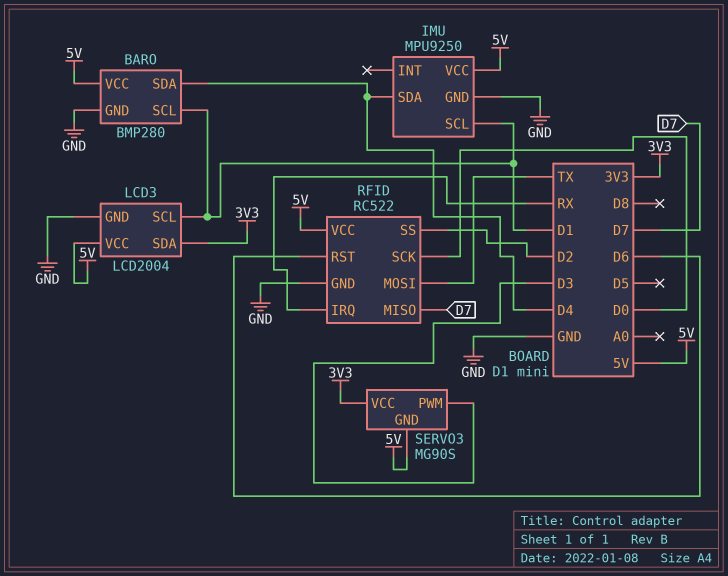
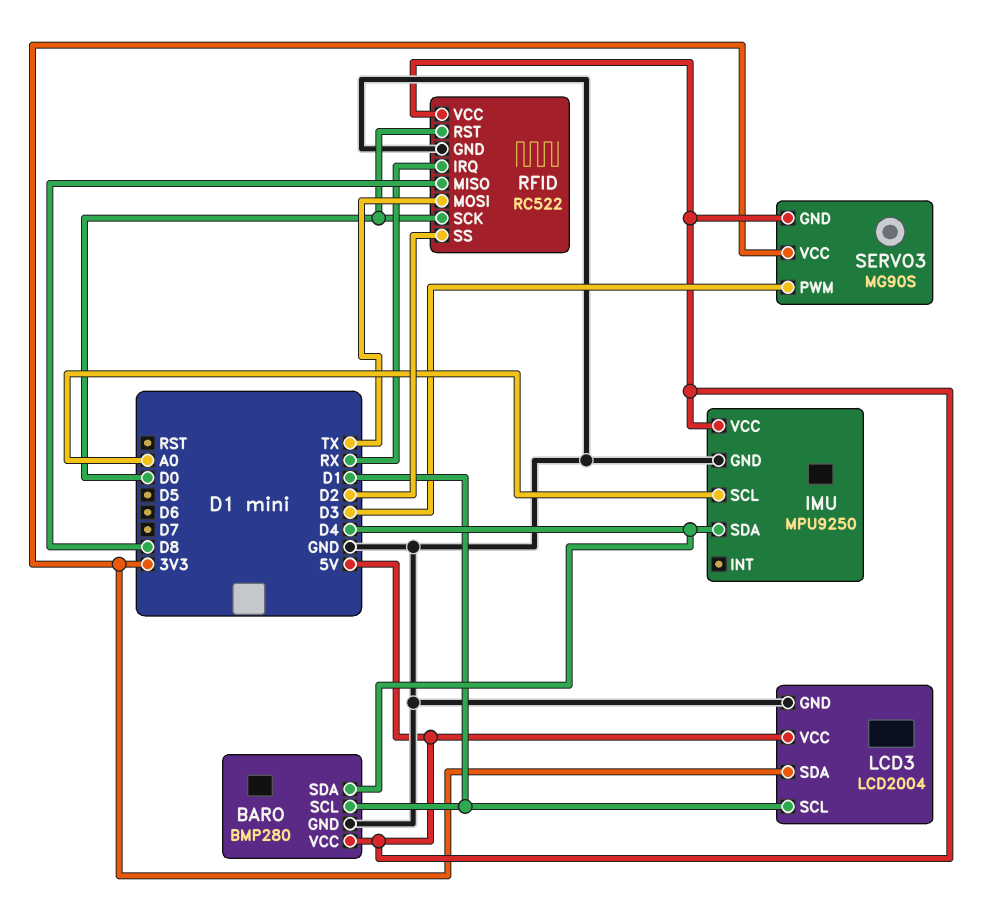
IMU pin SCL: D1 -> A0
RFID pin MISO: D7 -> D8
RFID pin RST: D6 -> D0

